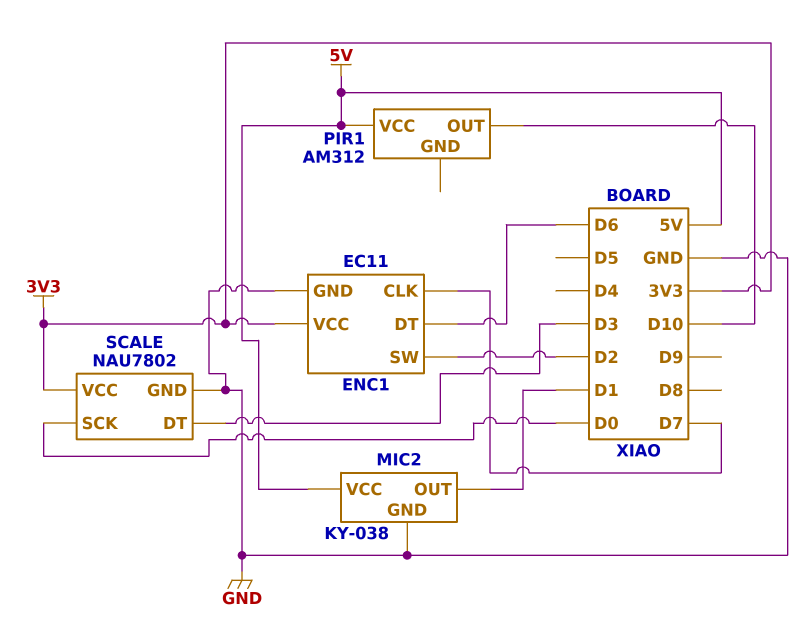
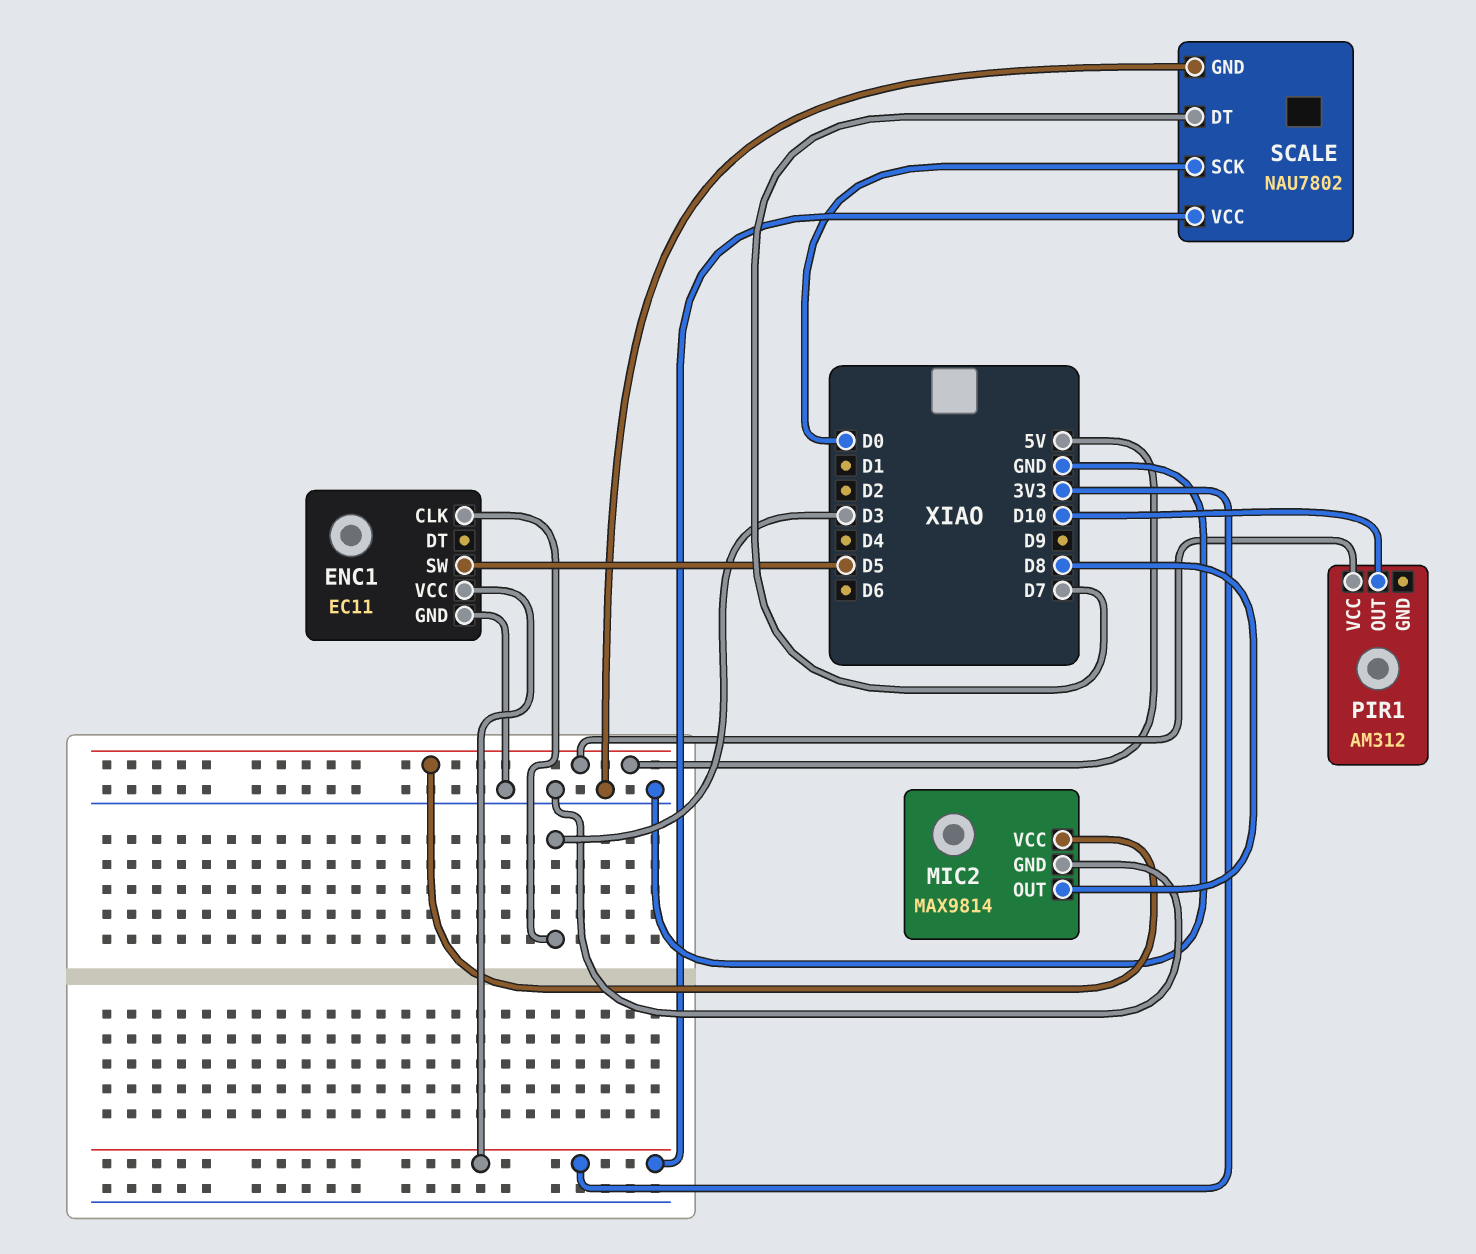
ENC1 pin CLK: D7 -> D3
ENC1 pin DT: D6 -> none
ENC1 pin SW: D2 -> D5
MIC2: KY-038 -> MAX9814
MIC2 pin OUT: D1 -> D8
SCALE pin DT: D3 -> D7

